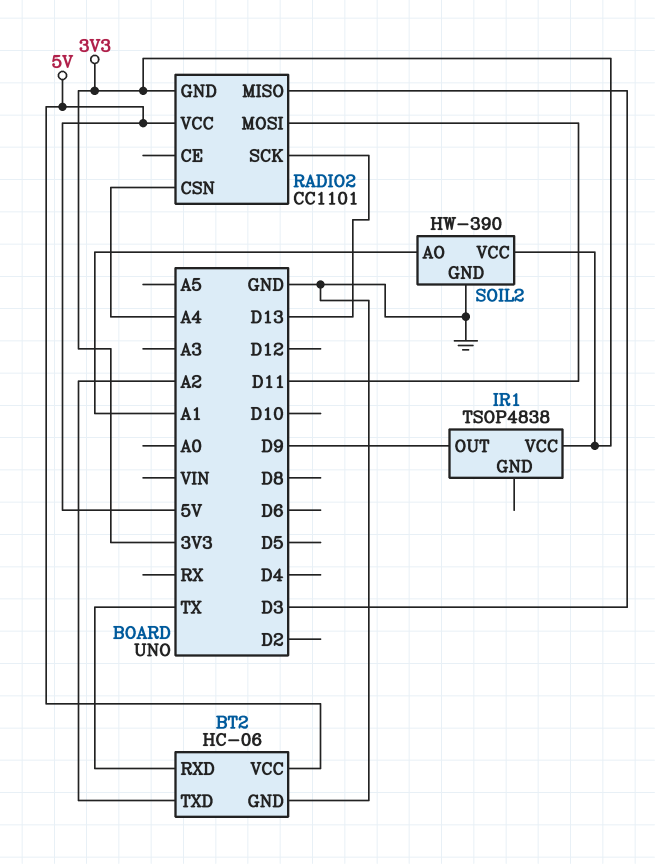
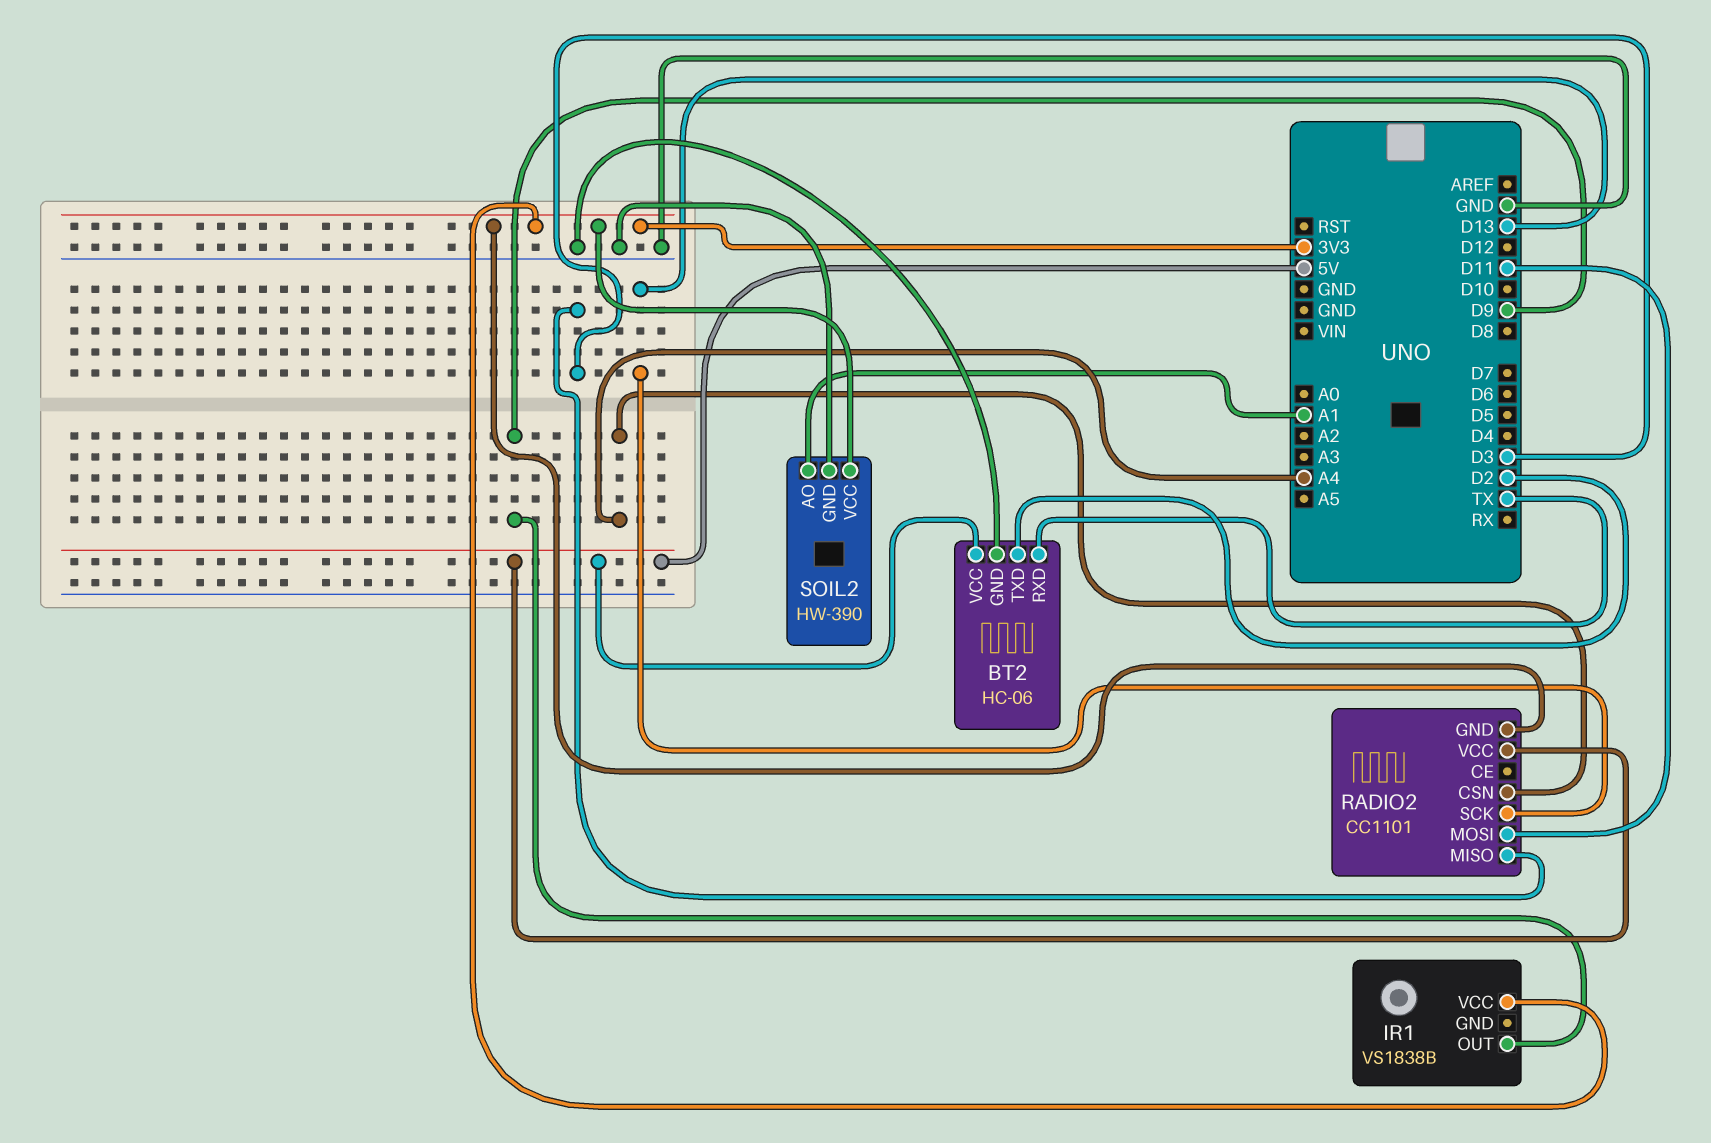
BT2 pin TXD: A2 -> D2
IR1: TSOP4838 -> VS1838B

